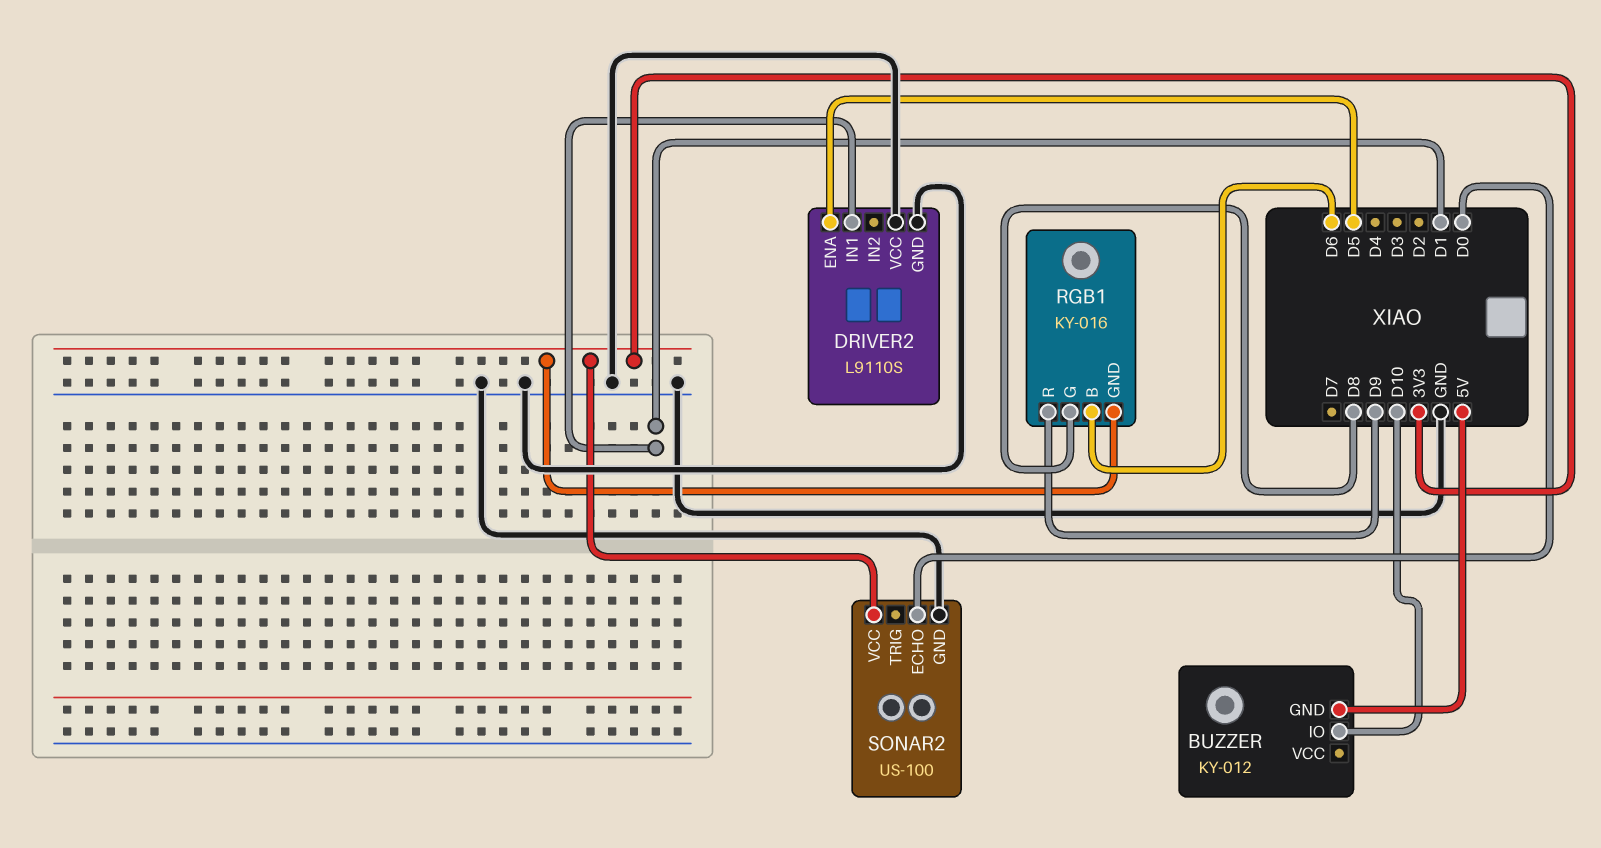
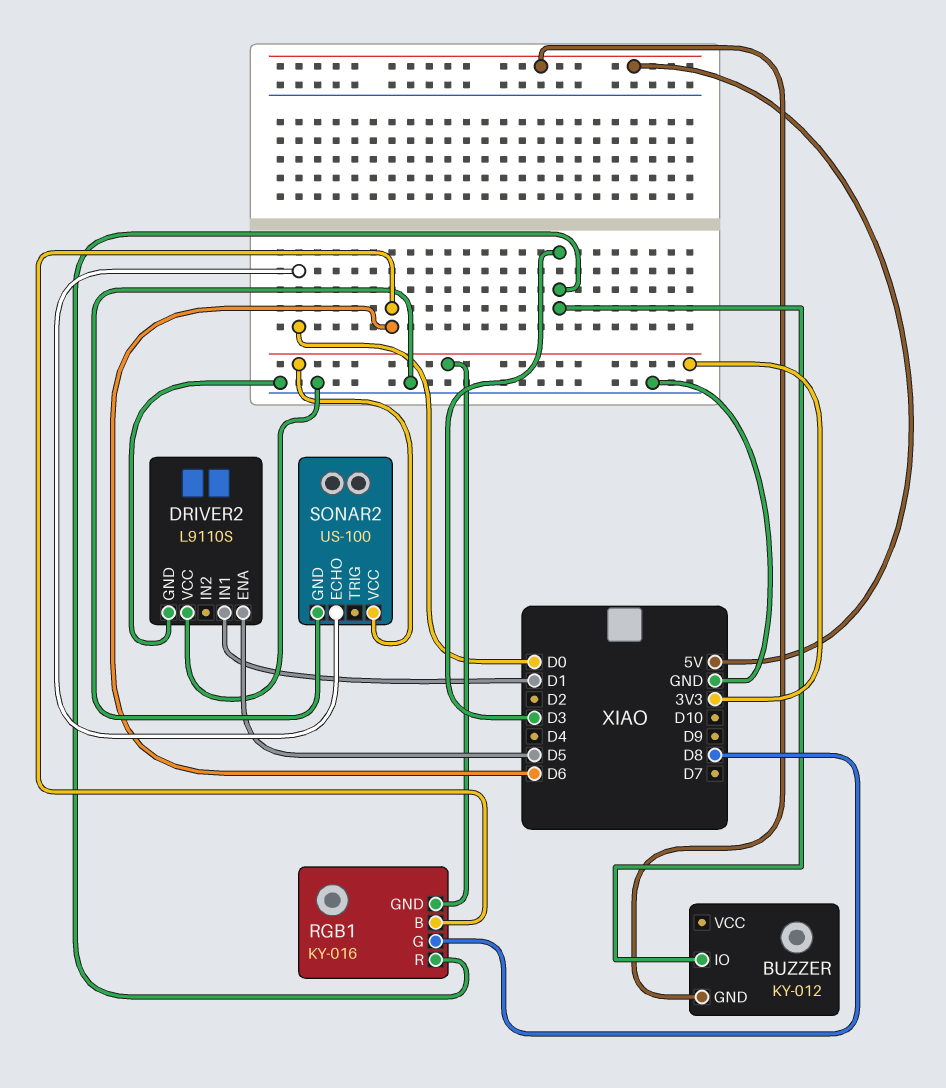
BUZZER pin IO: D10 -> D3
RGB1 pin R: D9 -> D3

